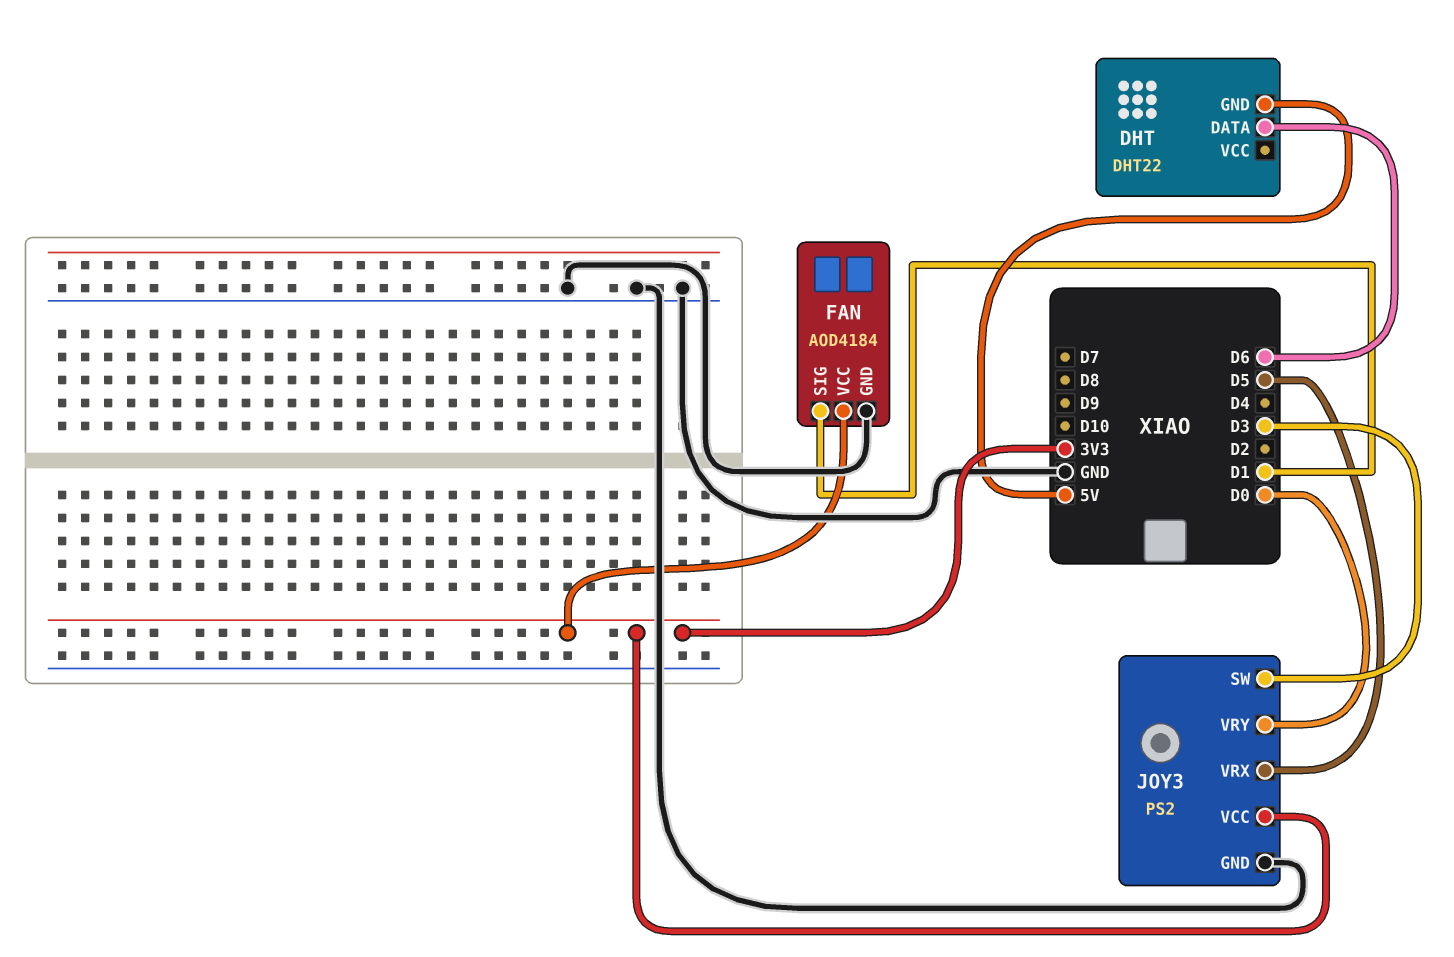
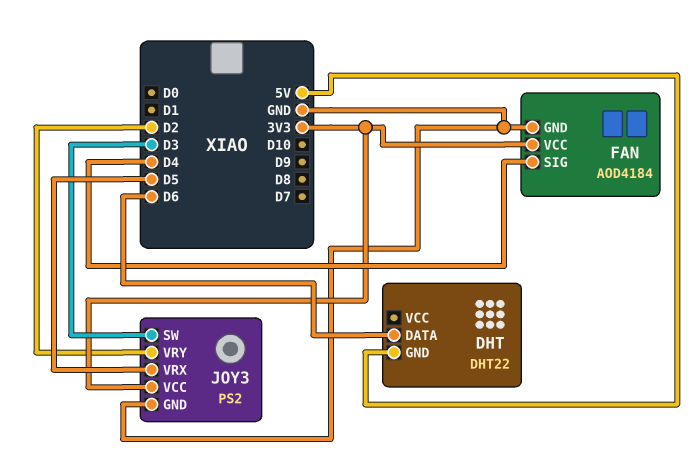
FAN pin SIG: D1 -> D4
JOY3 pin VRY: D0 -> D2

